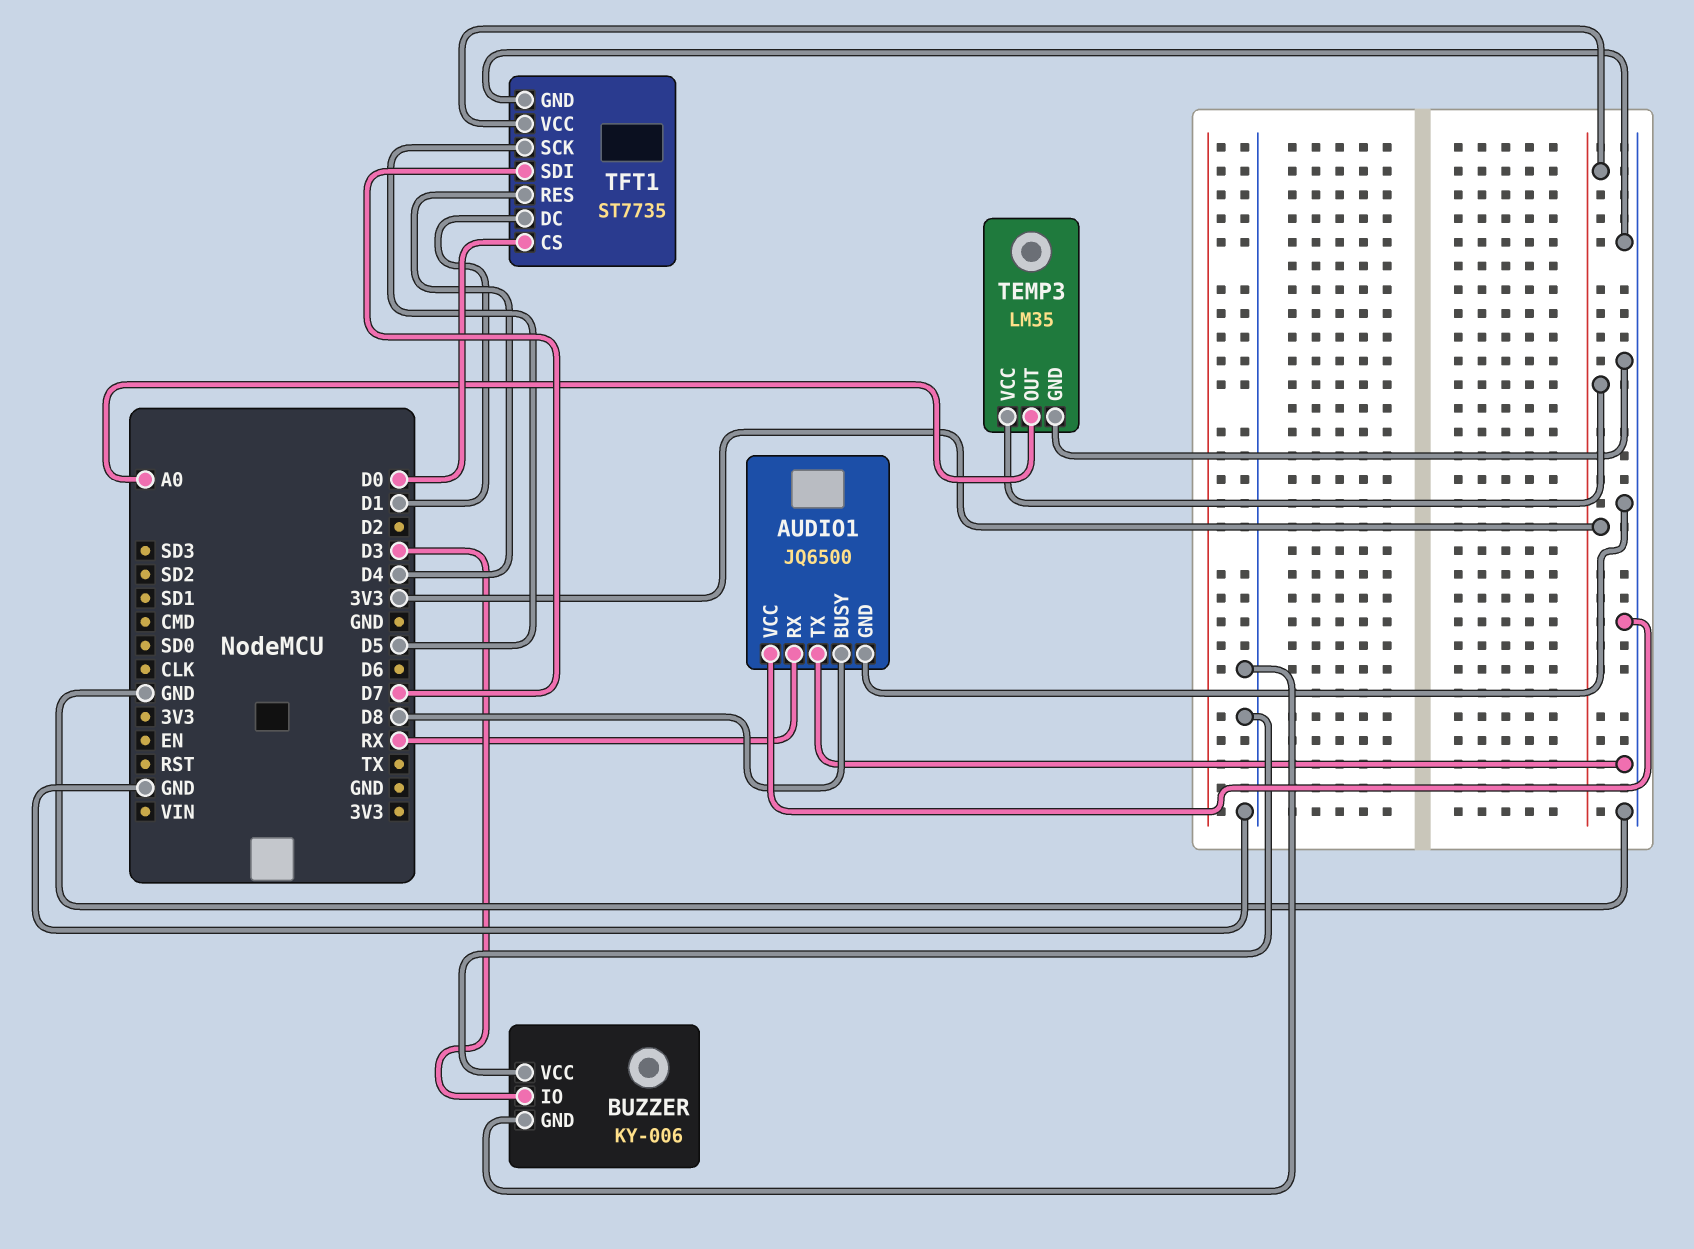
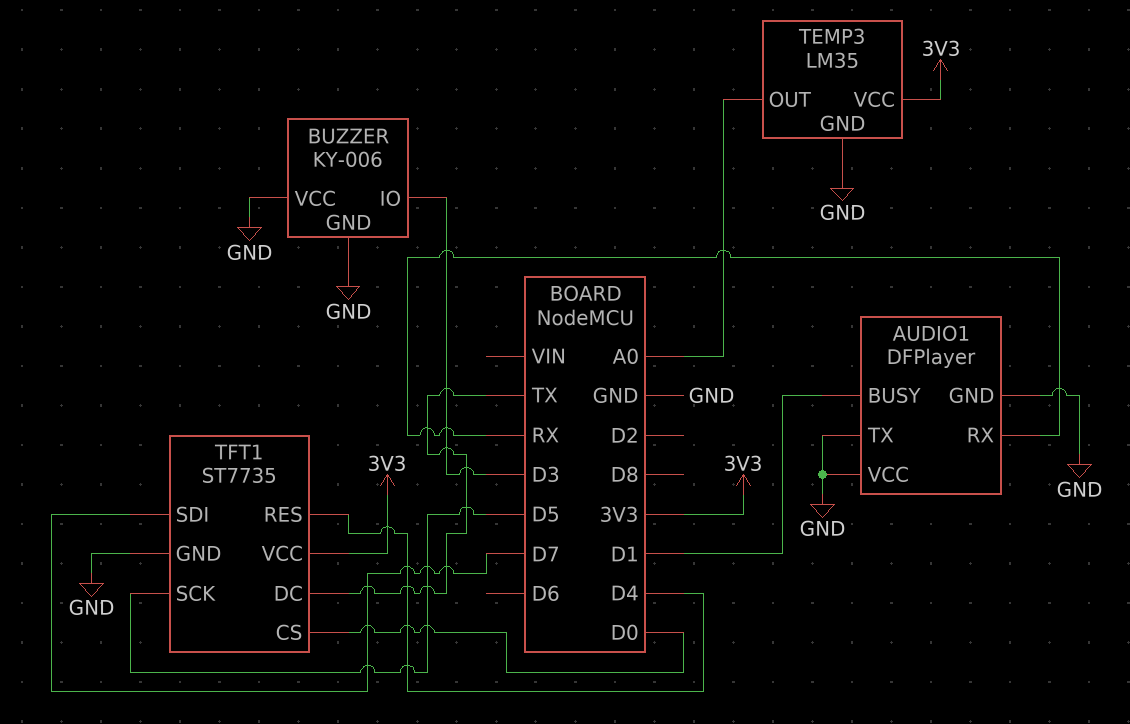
AUDIO1: JQ6500 -> DFPlayer
AUDIO1 pin BUSY: D8 -> D1
TFT1 pin DC: D1 -> TX

